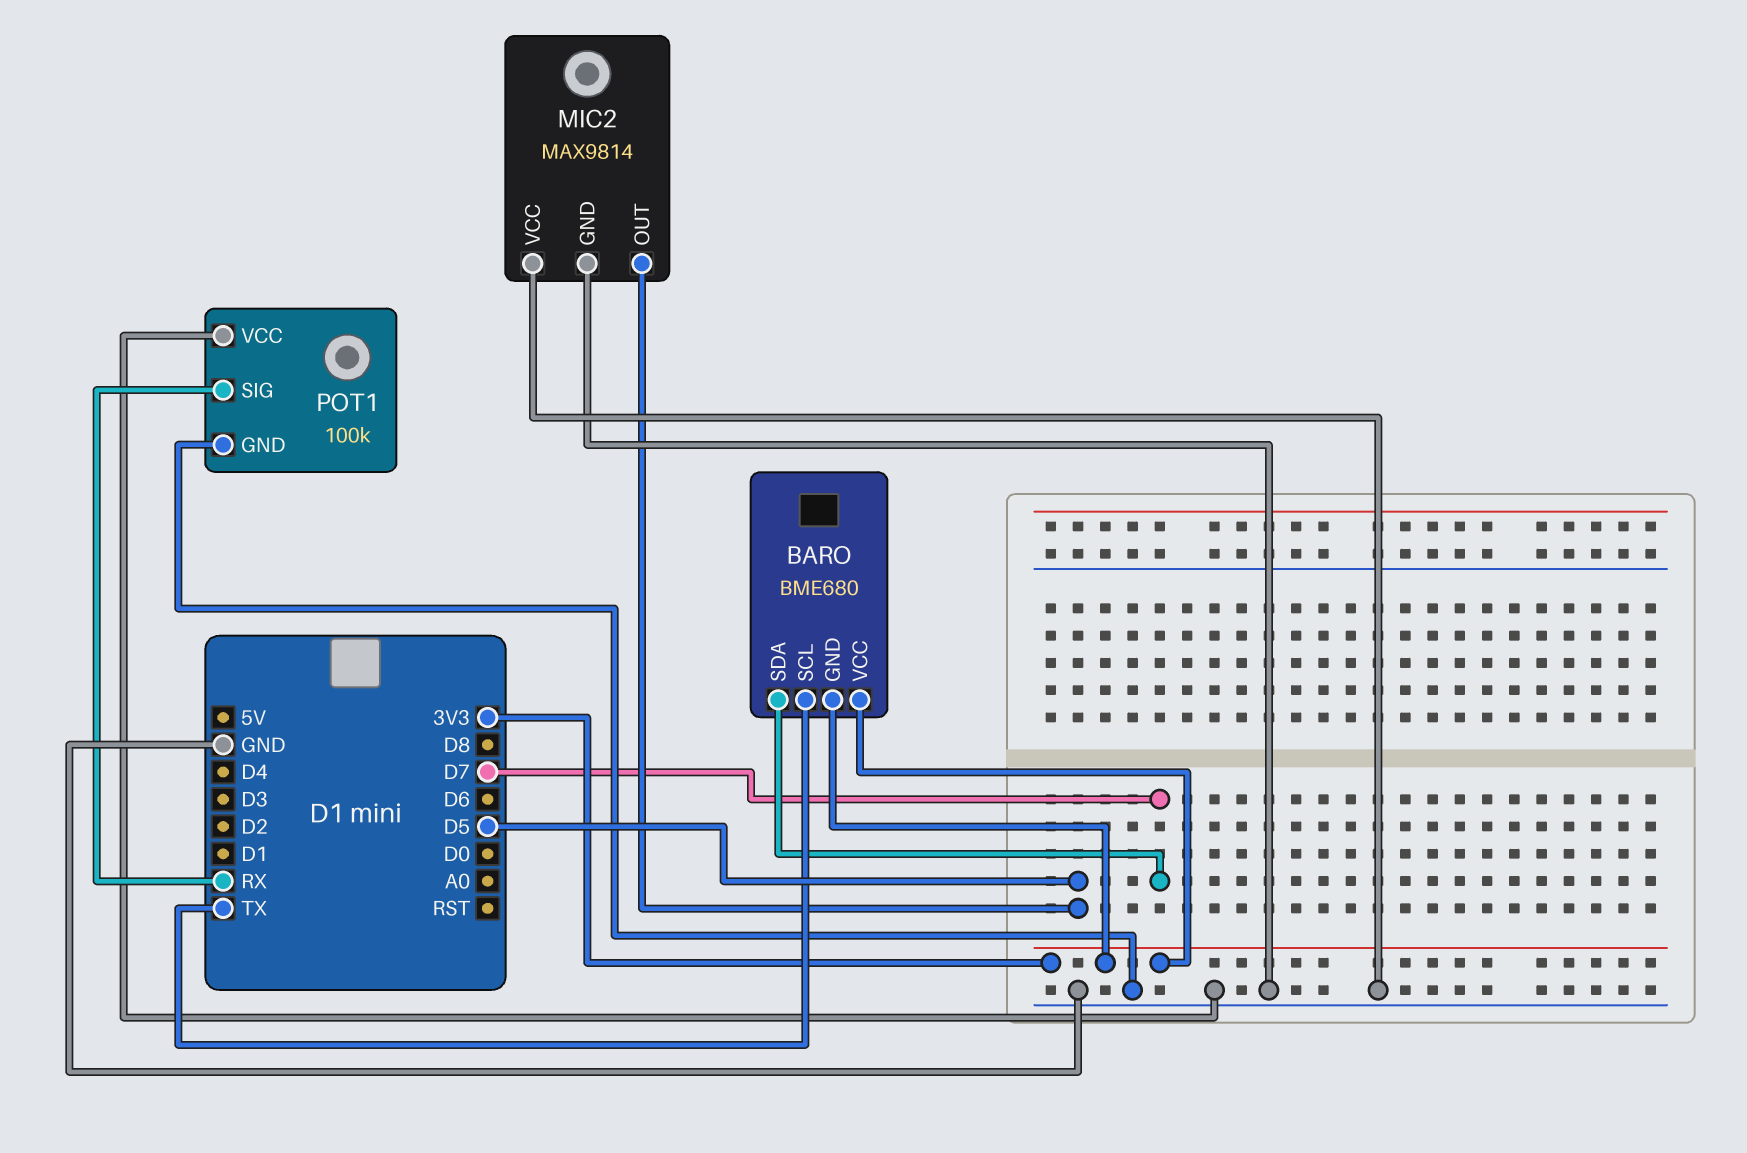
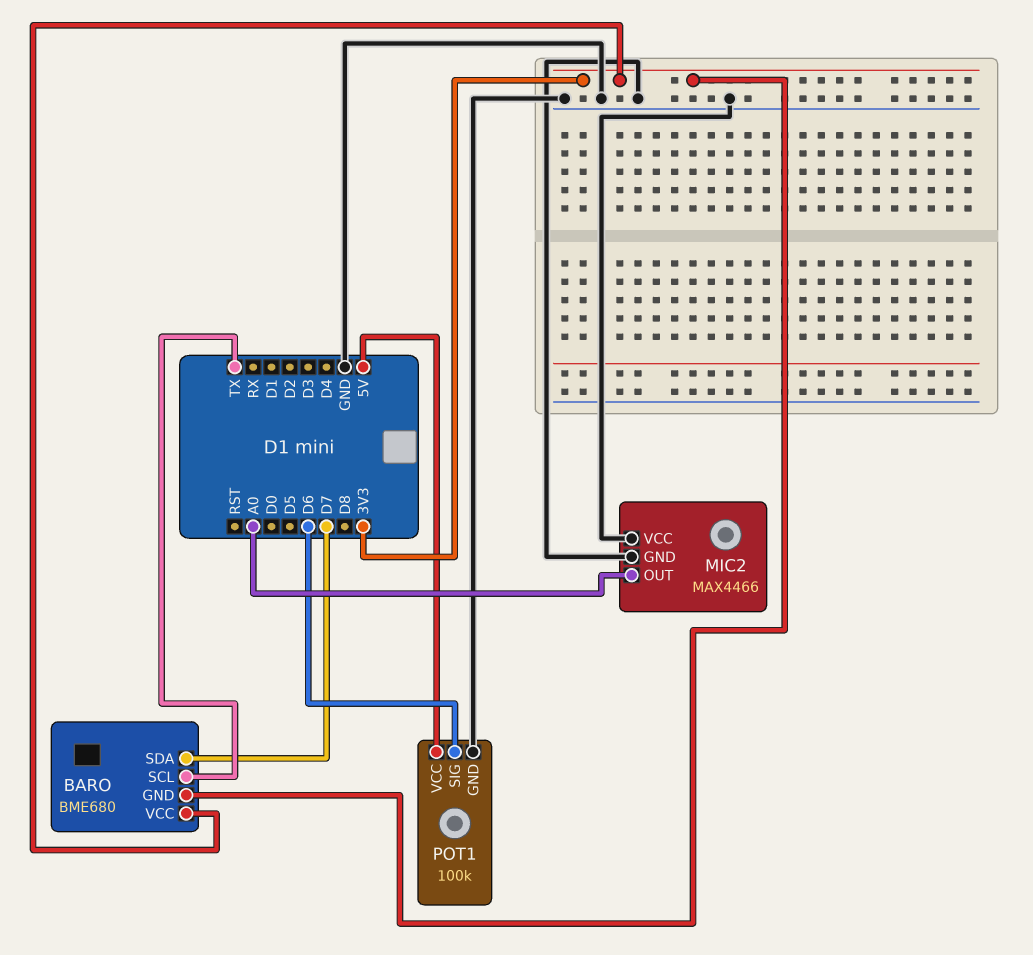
MIC2: MAX9814 -> MAX4466
MIC2 pin OUT: D5 -> A0
POT1 pin SIG: RX -> D6
POT1 pin VCC: GND -> 5V

